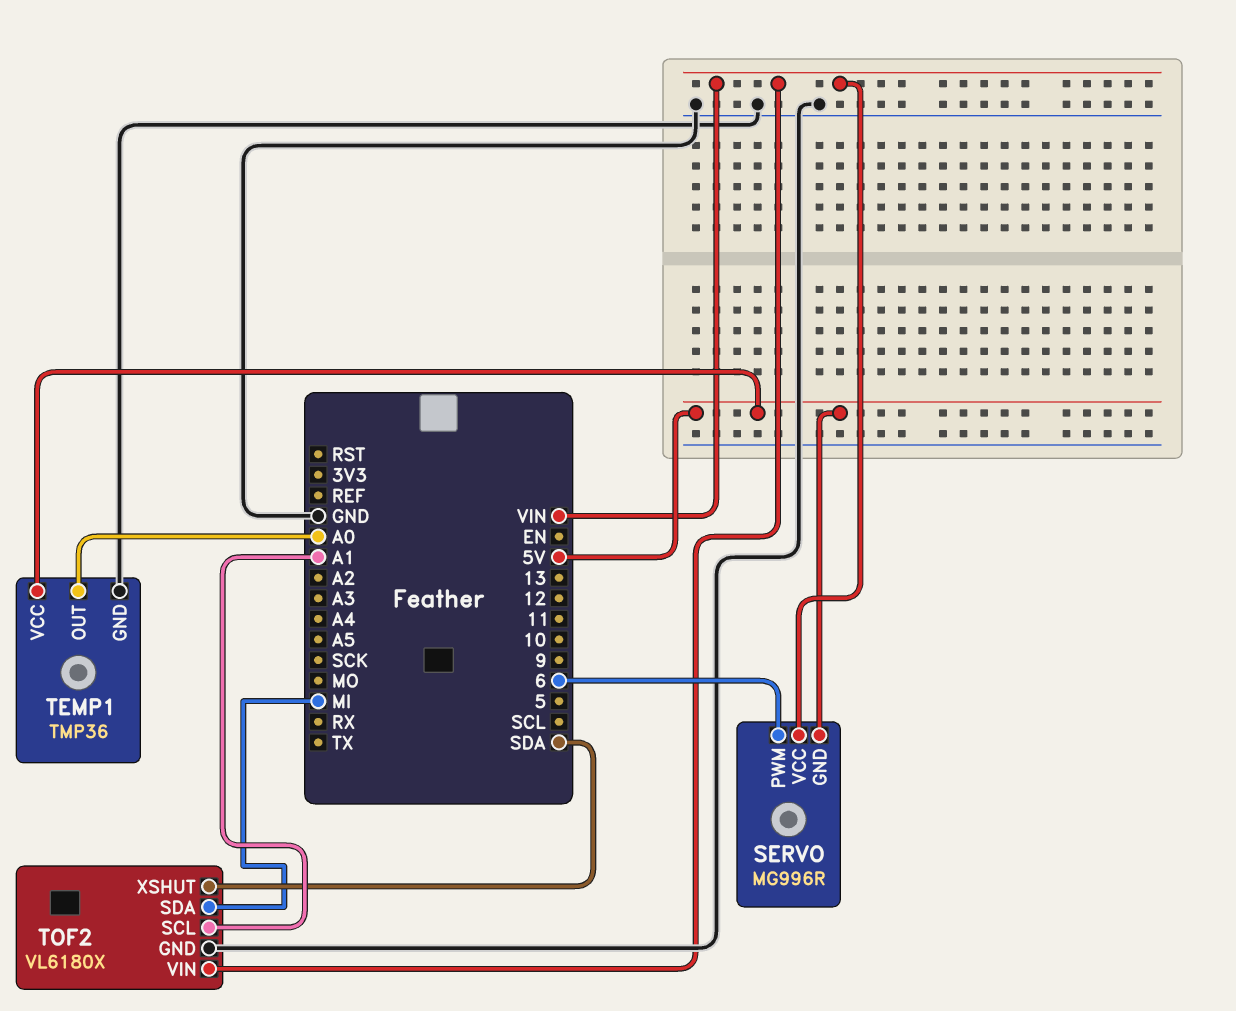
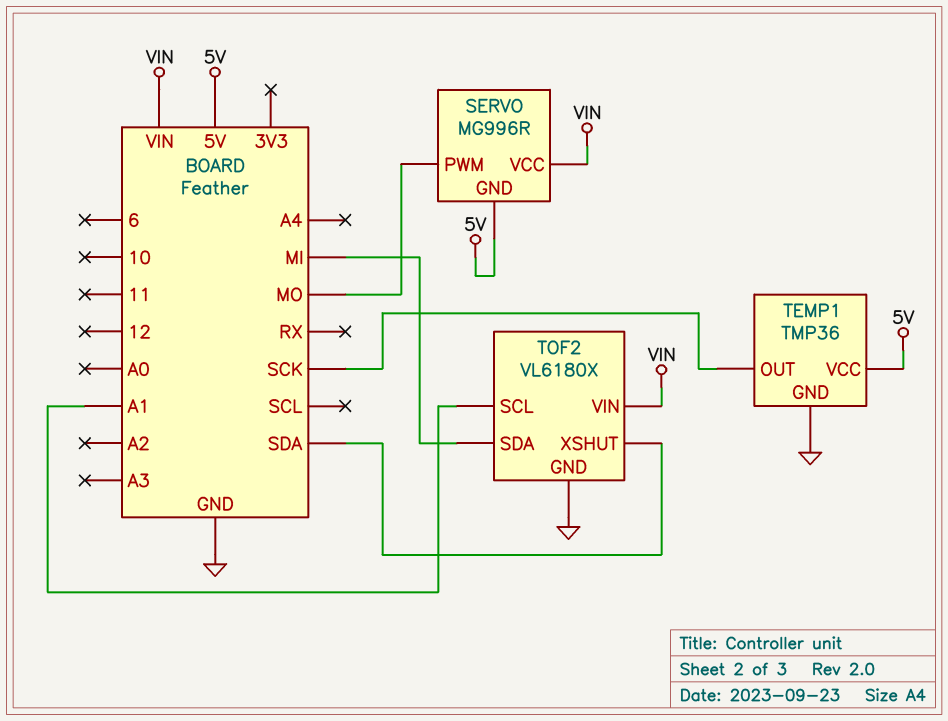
SERVO pin PWM: 6 -> MO
TEMP1 pin OUT: A0 -> SCK

